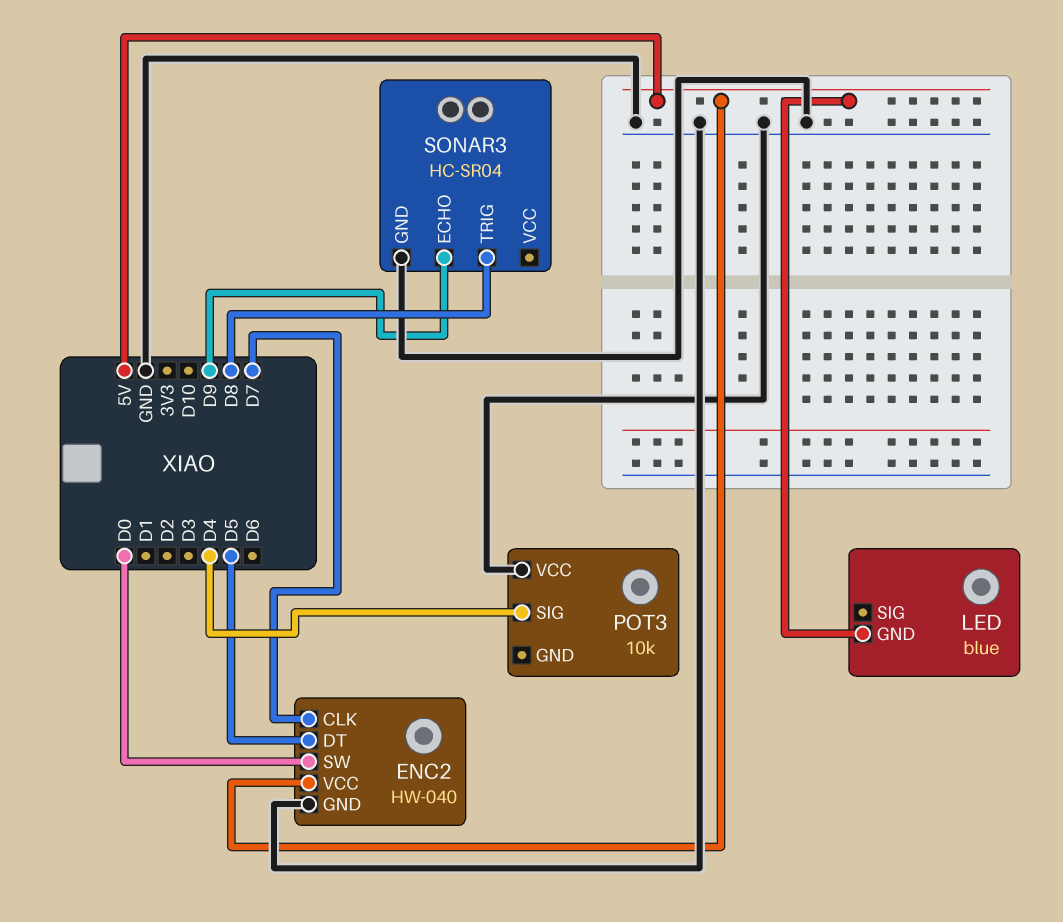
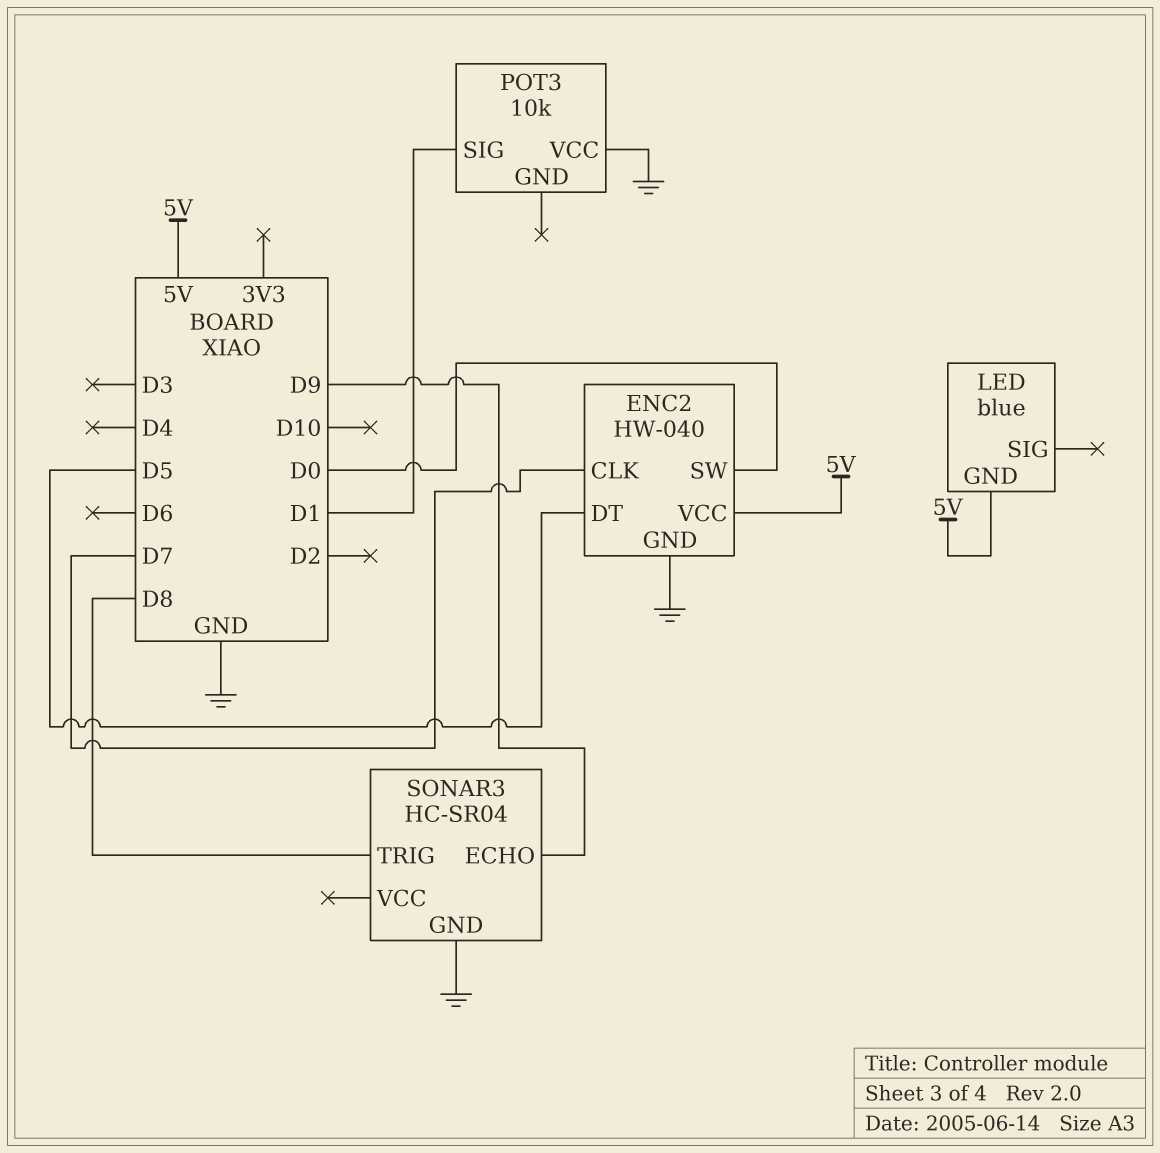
POT3 pin SIG: D4 -> D1

